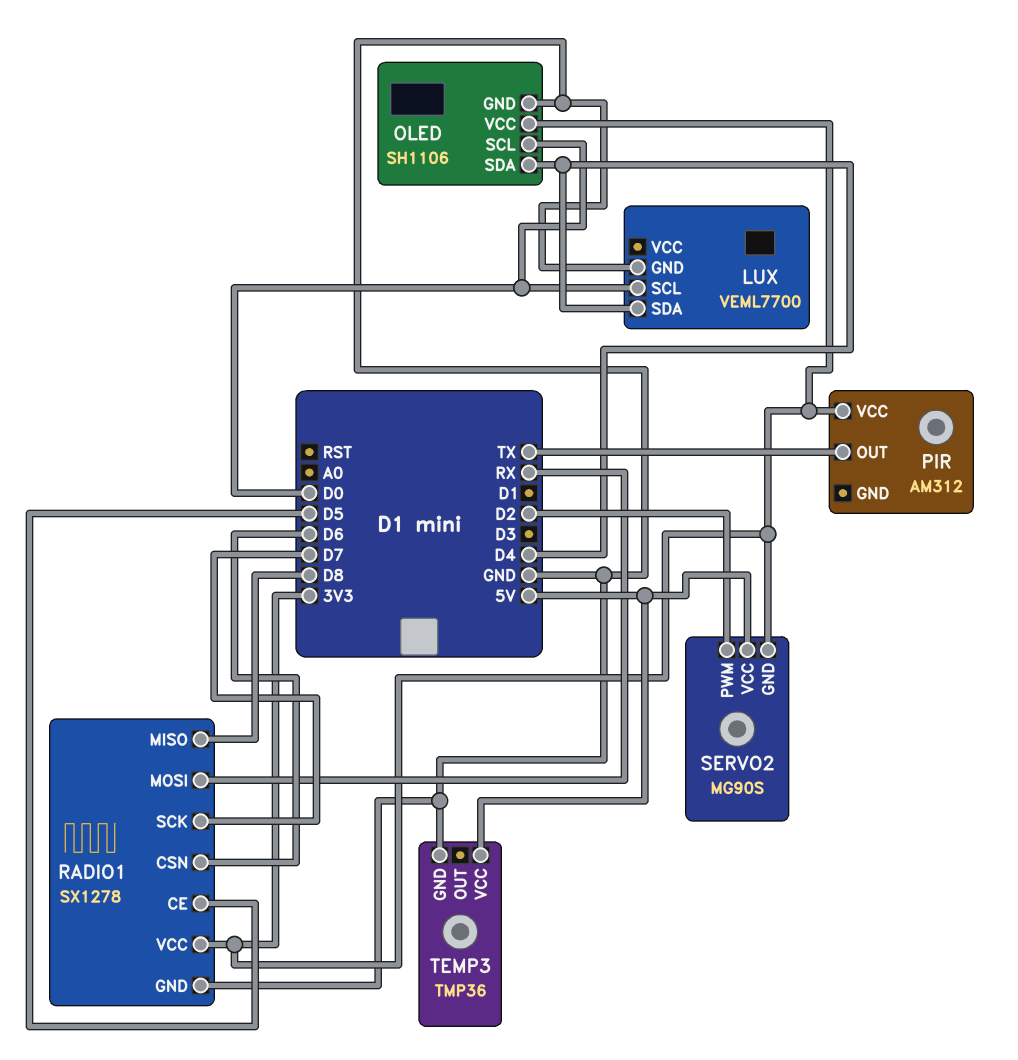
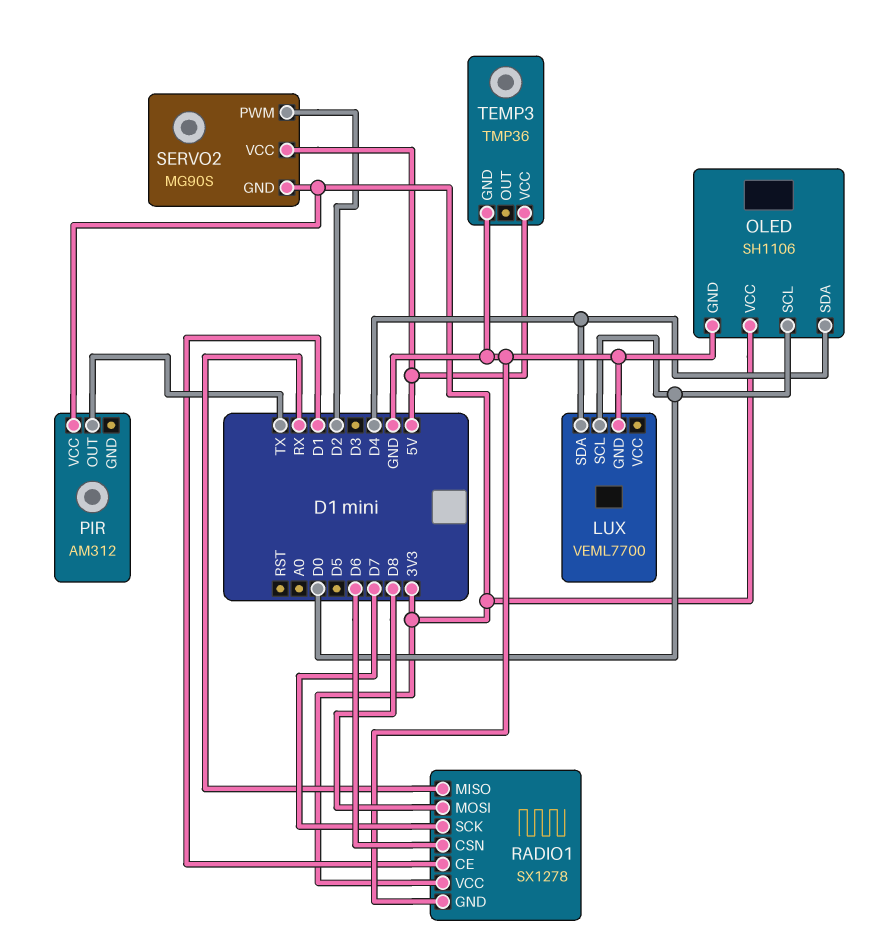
RADIO1 pin CE: D5 -> D1
RADIO1 pin MISO: D8 -> RX
RADIO1 pin MOSI: RX -> D8

